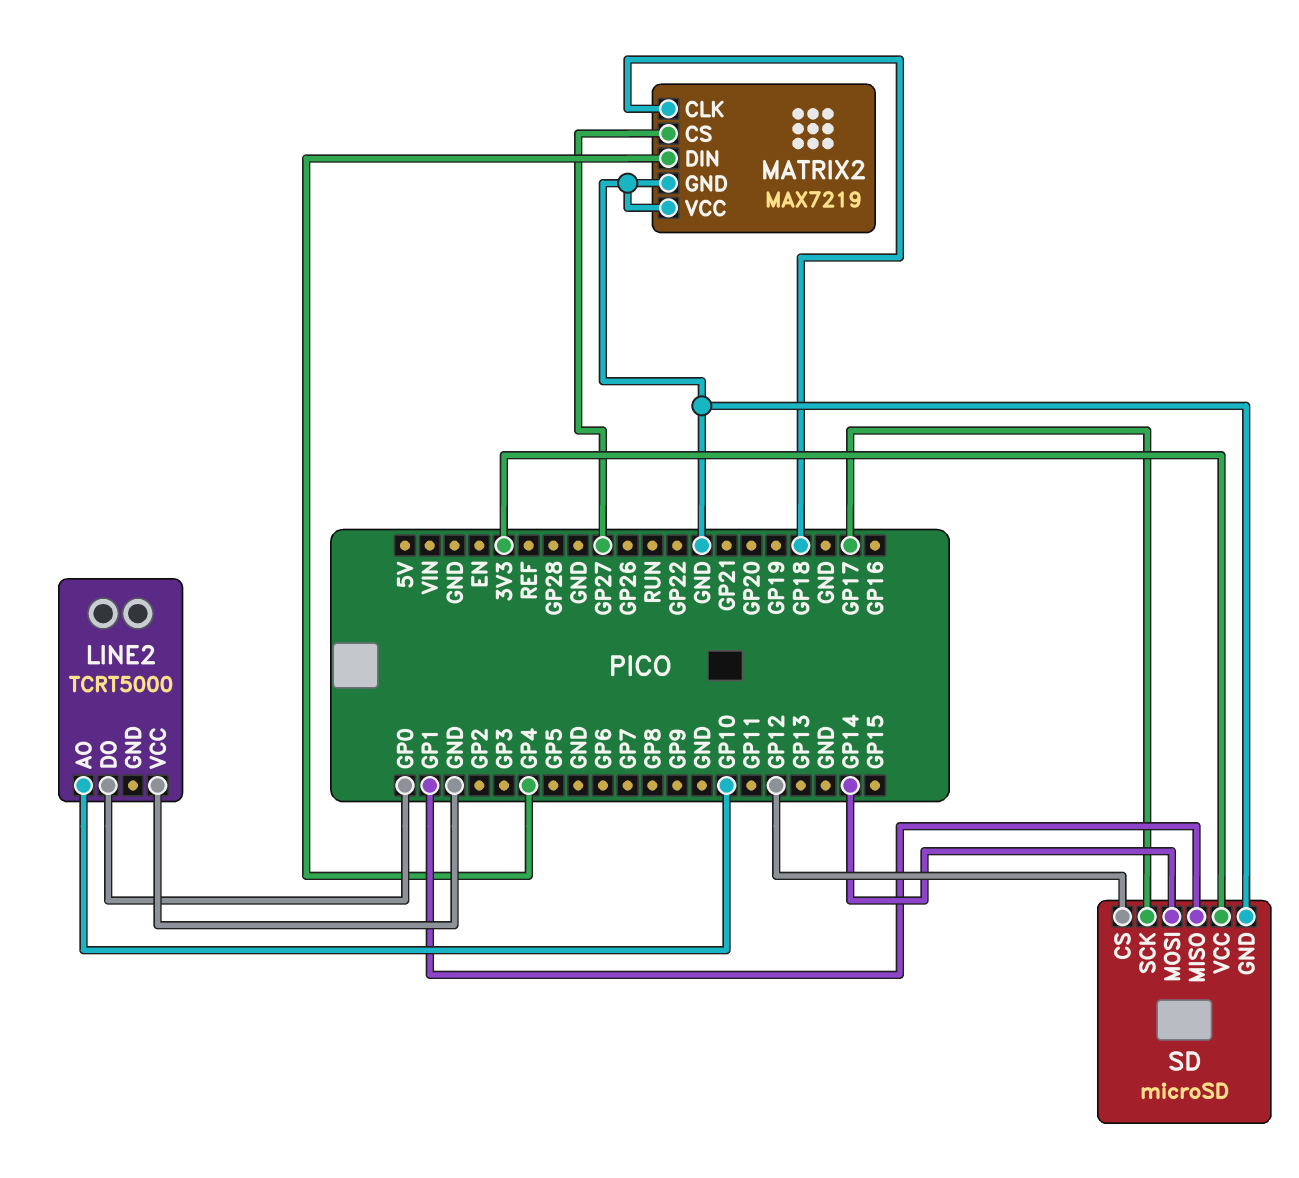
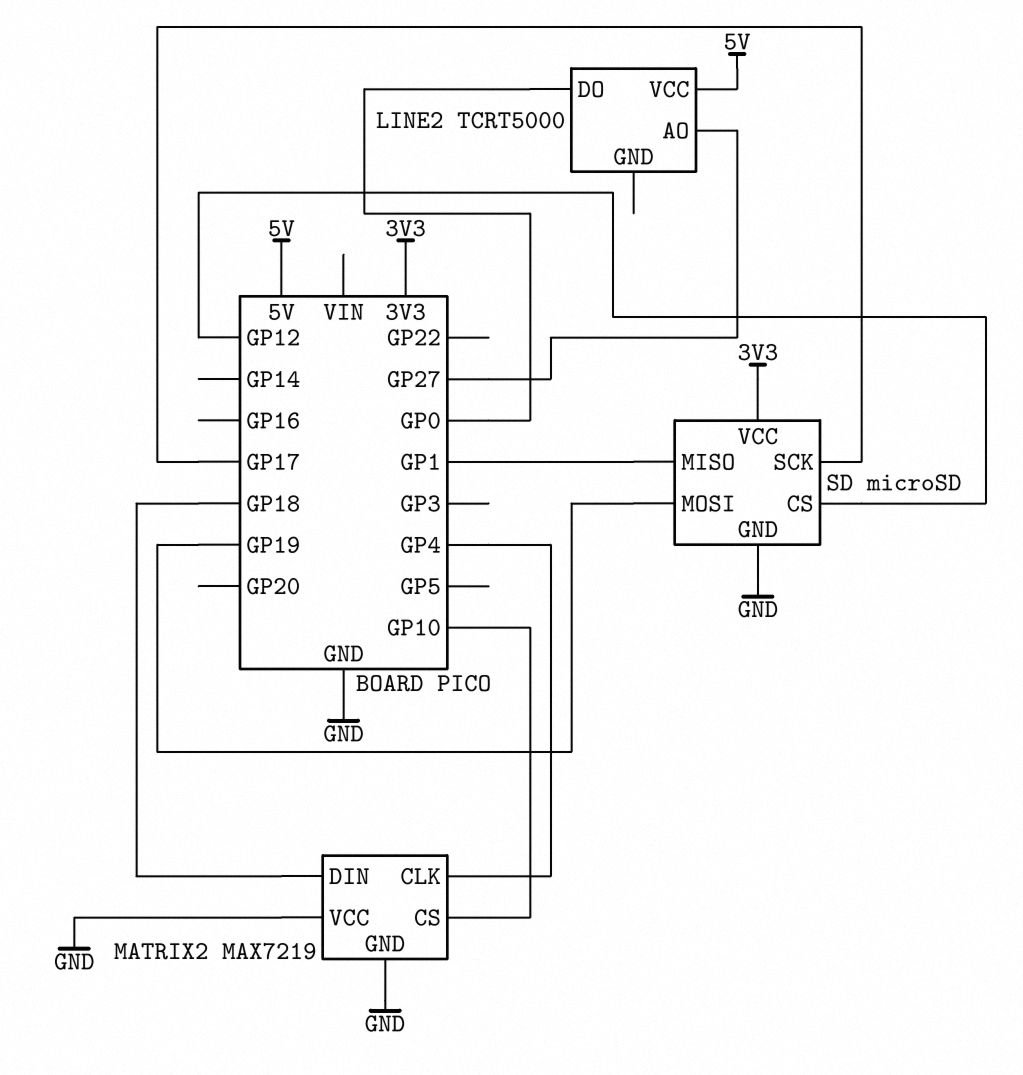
LINE2 pin AO: GP10 -> GP27
LINE2 pin VCC: GND -> 5V
MATRIX2 pin CLK: GP18 -> GP4
MATRIX2 pin CS: GP27 -> GP10
MATRIX2 pin DIN: GP4 -> GP18
SD pin MOSI: GP14 -> GP19

